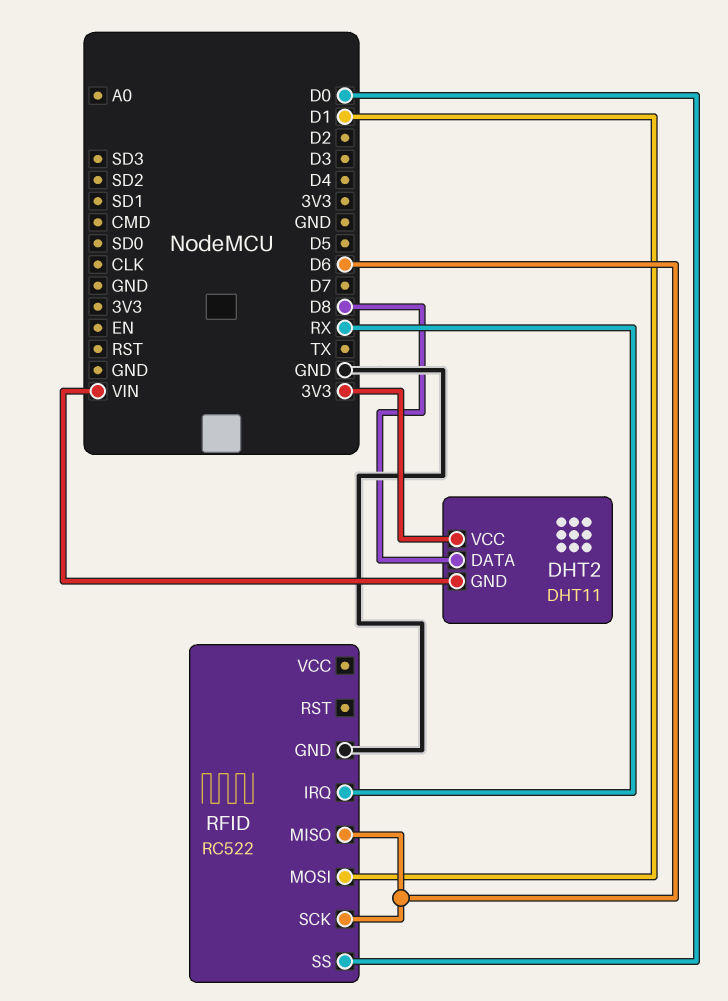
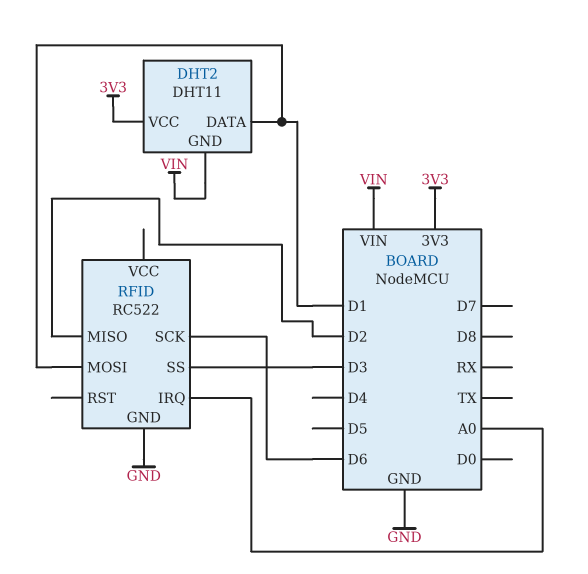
DHT2 pin DATA: D8 -> D1
RFID pin IRQ: RX -> A0
RFID pin MISO: D6 -> D2
RFID pin SS: D0 -> D3

